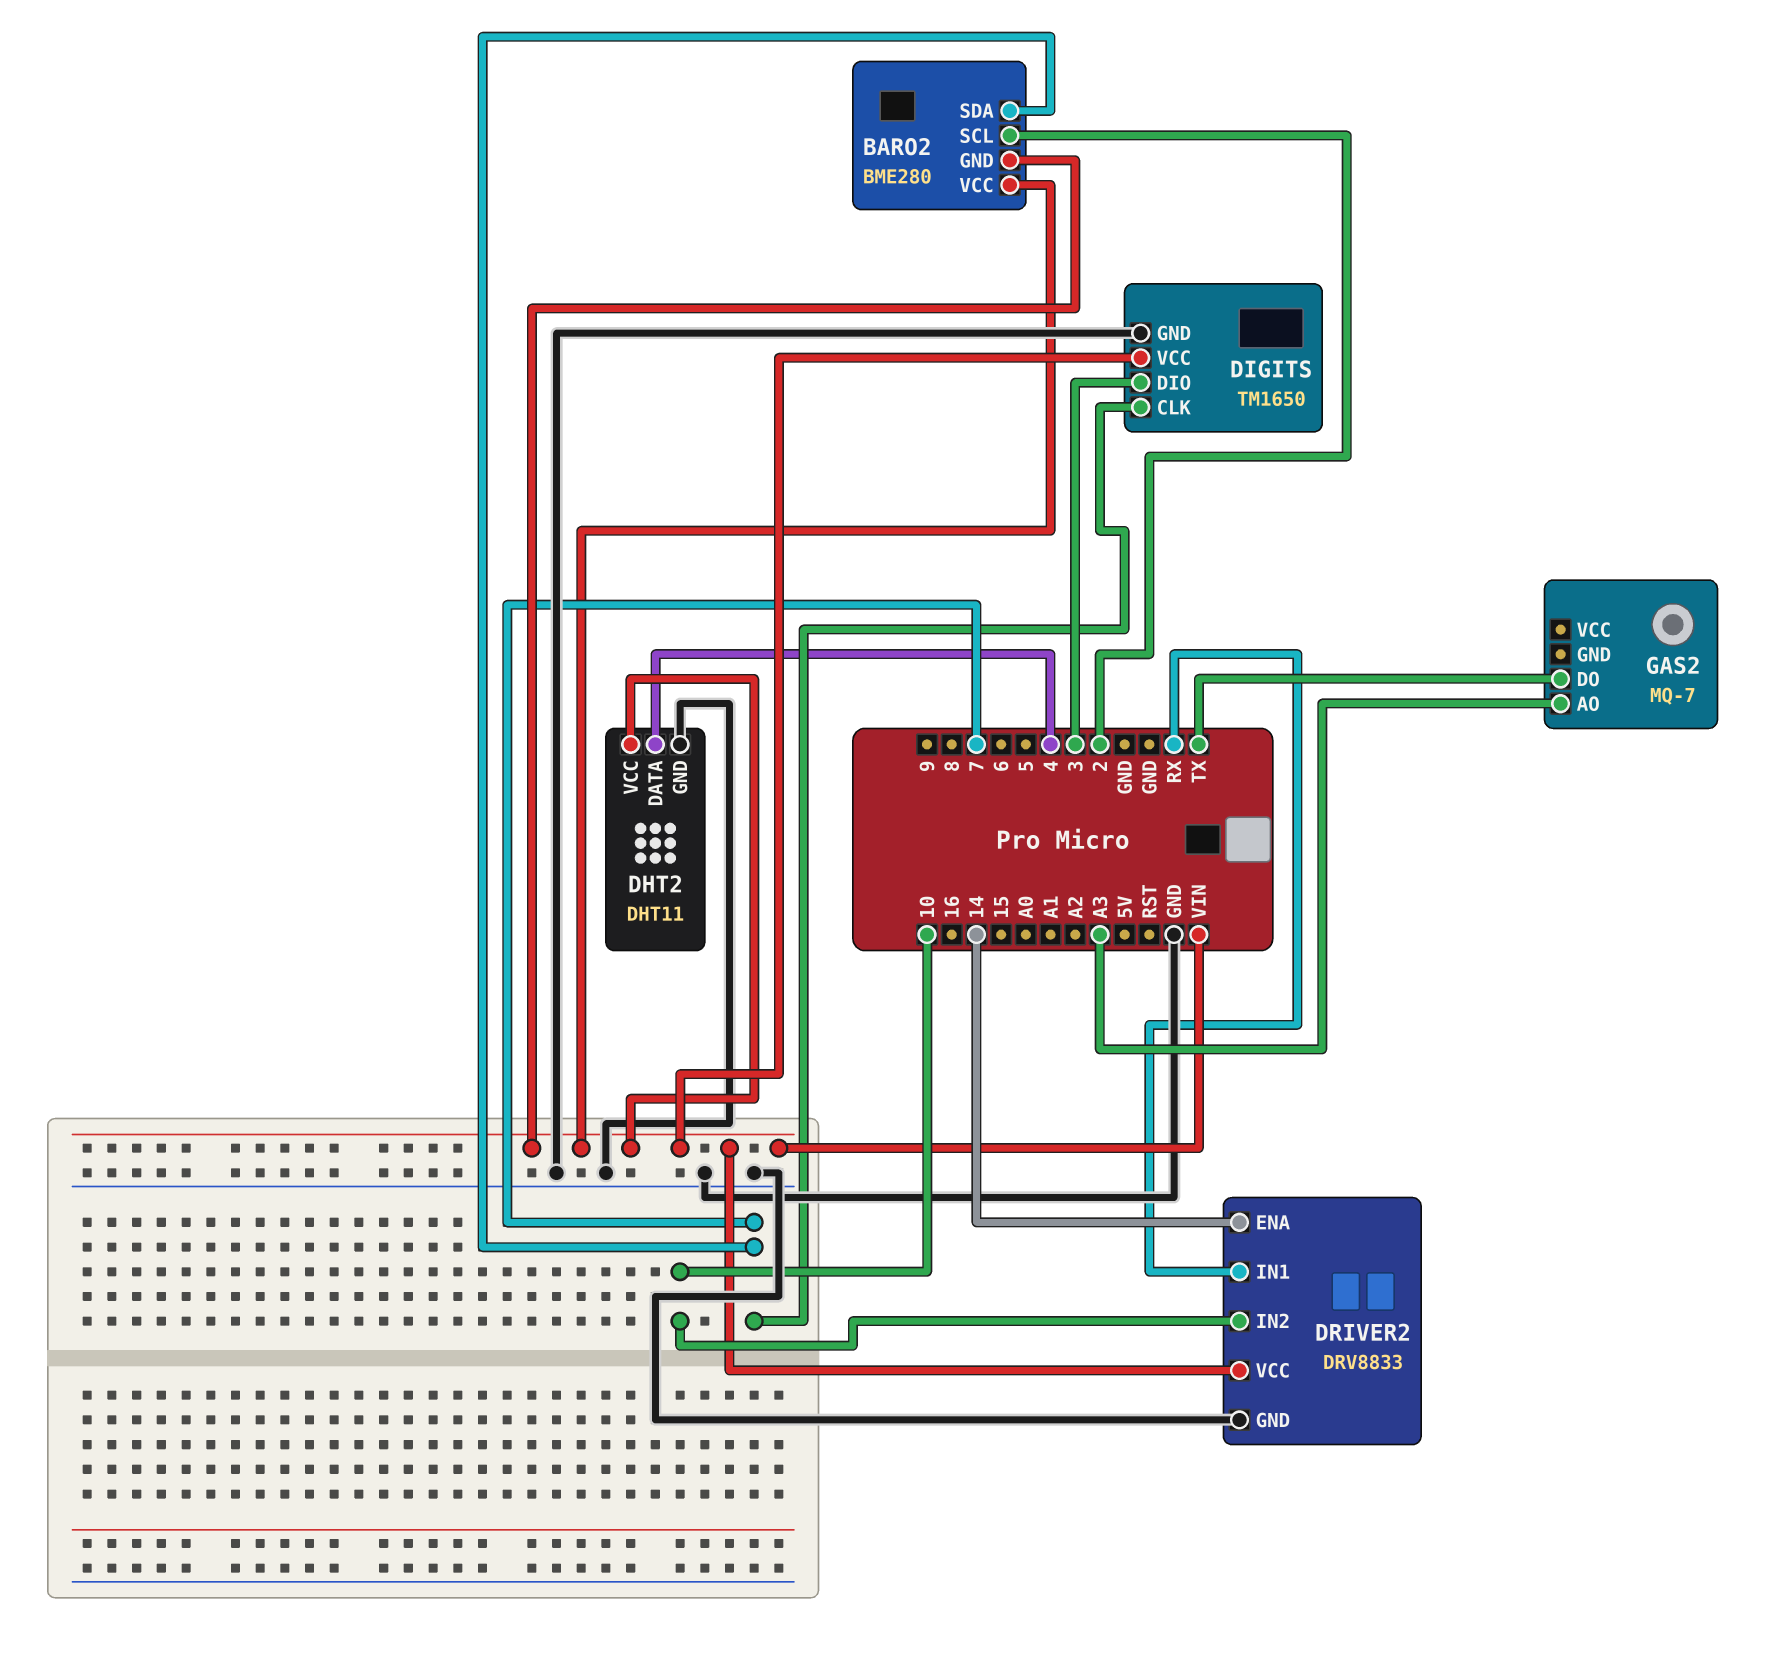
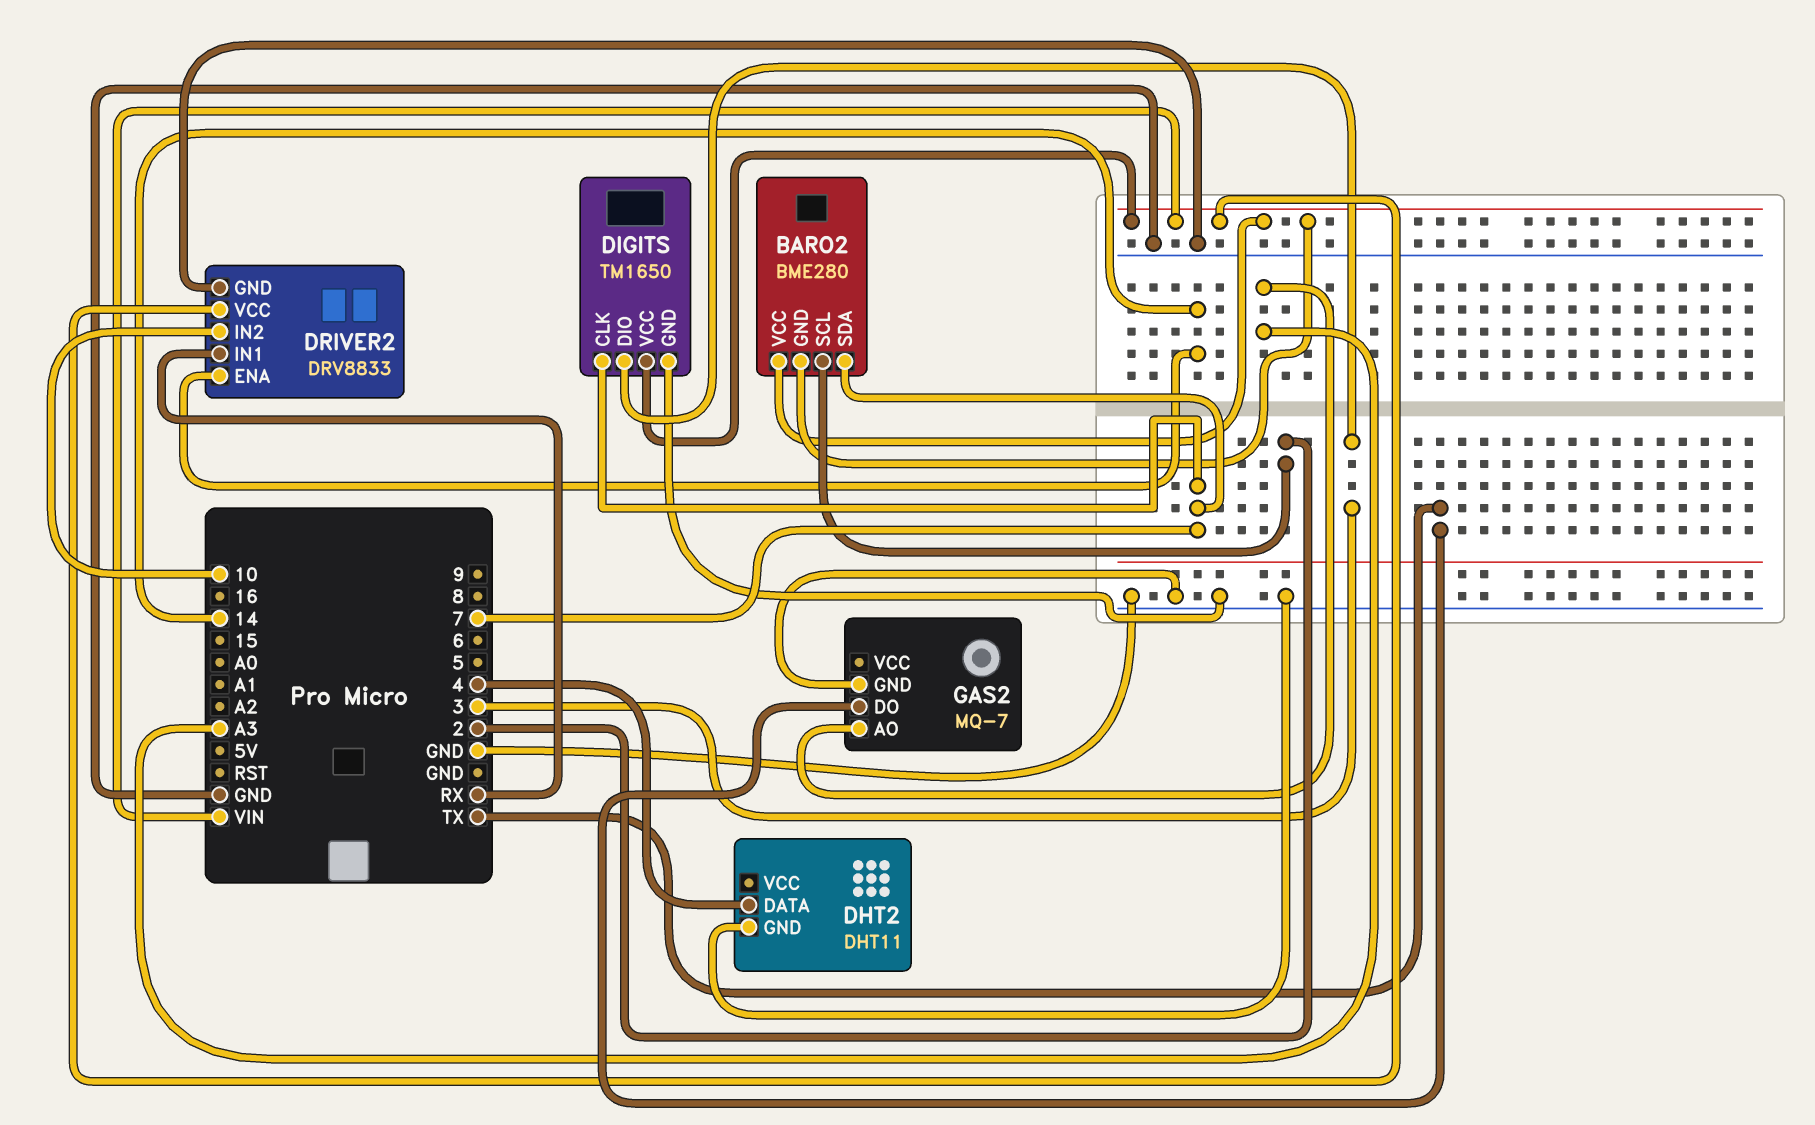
DHT2 pin VCC: VIN -> none
GAS2 pin GND: none -> GND

